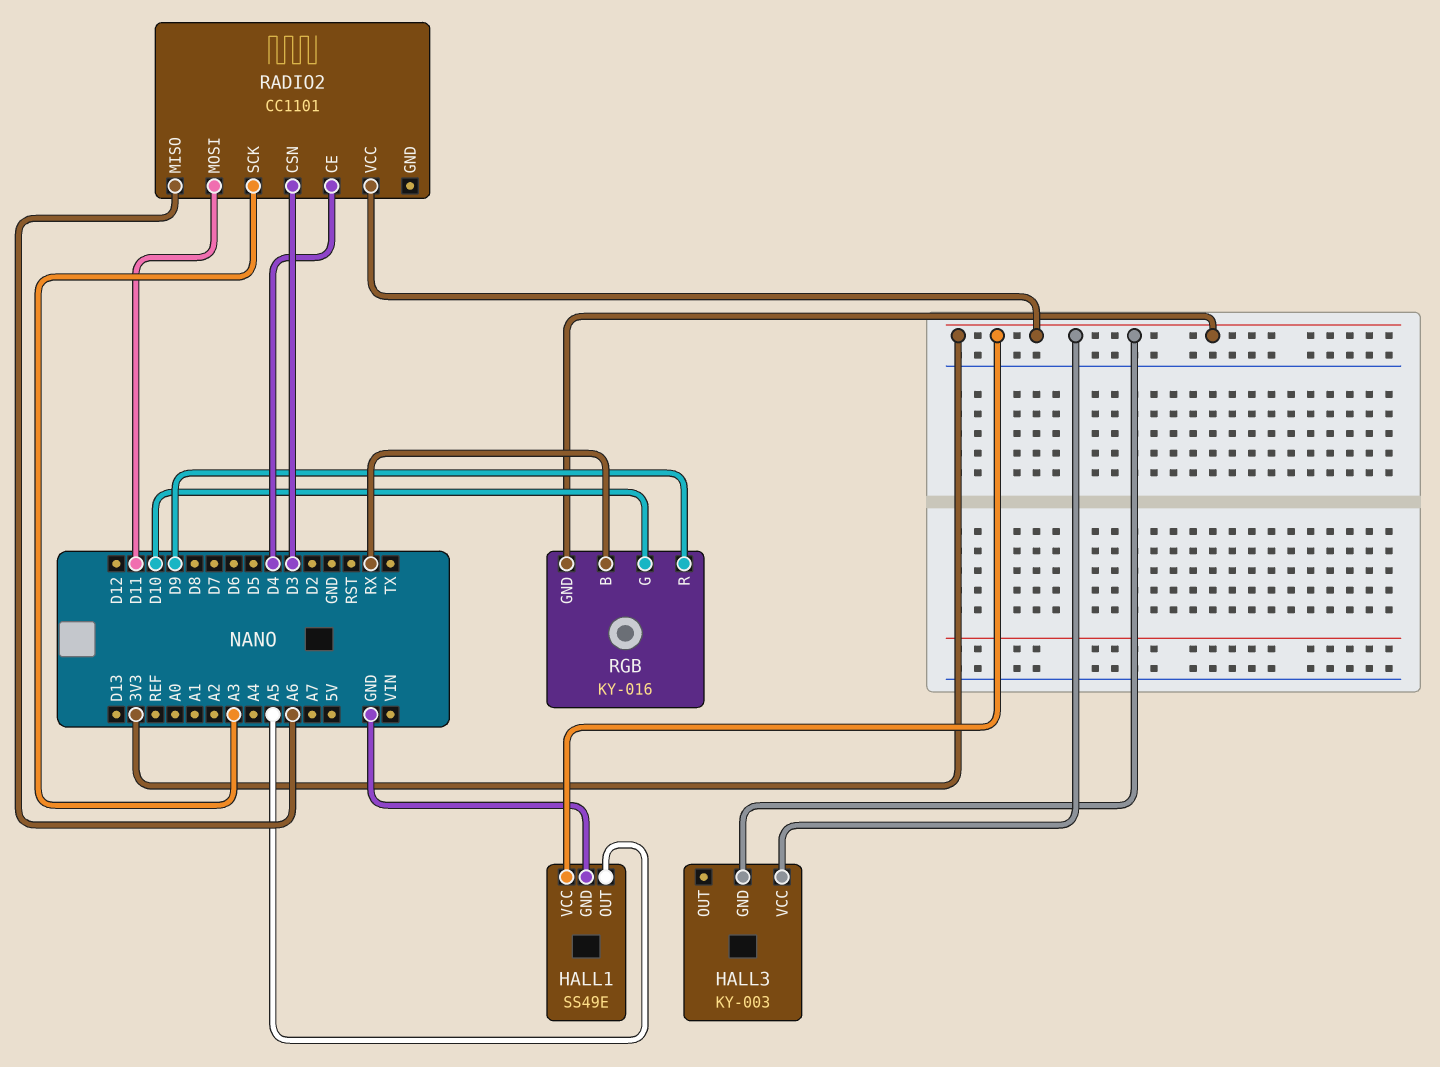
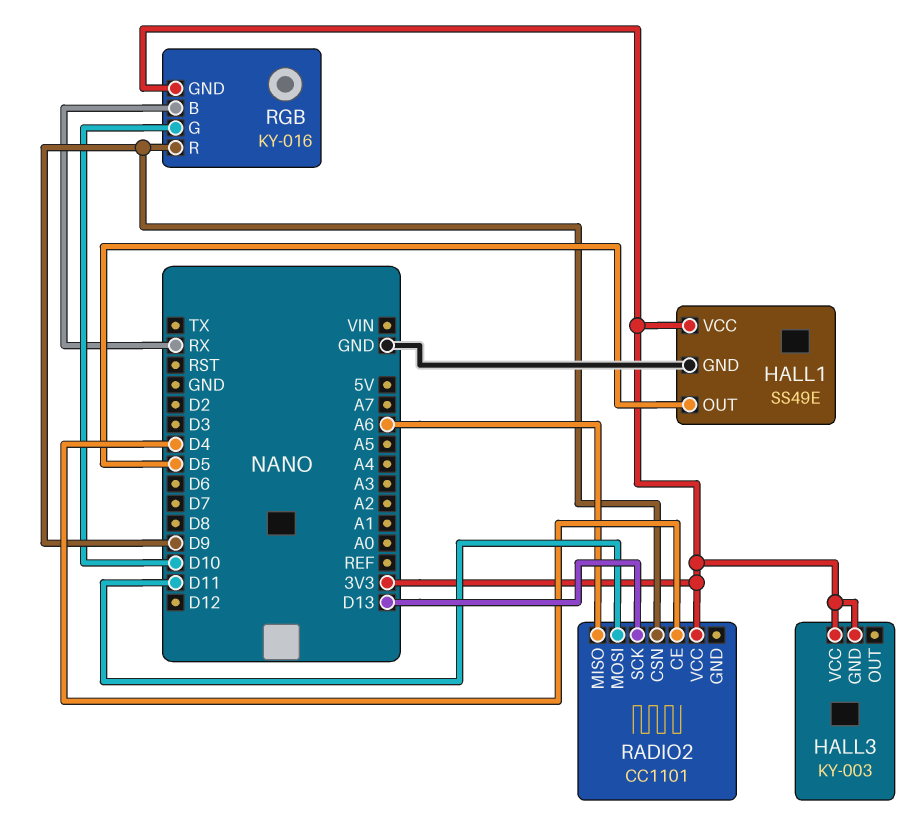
HALL1 pin OUT: A5 -> D5
RADIO2 pin CSN: D3 -> D9
RADIO2 pin SCK: A3 -> D13

